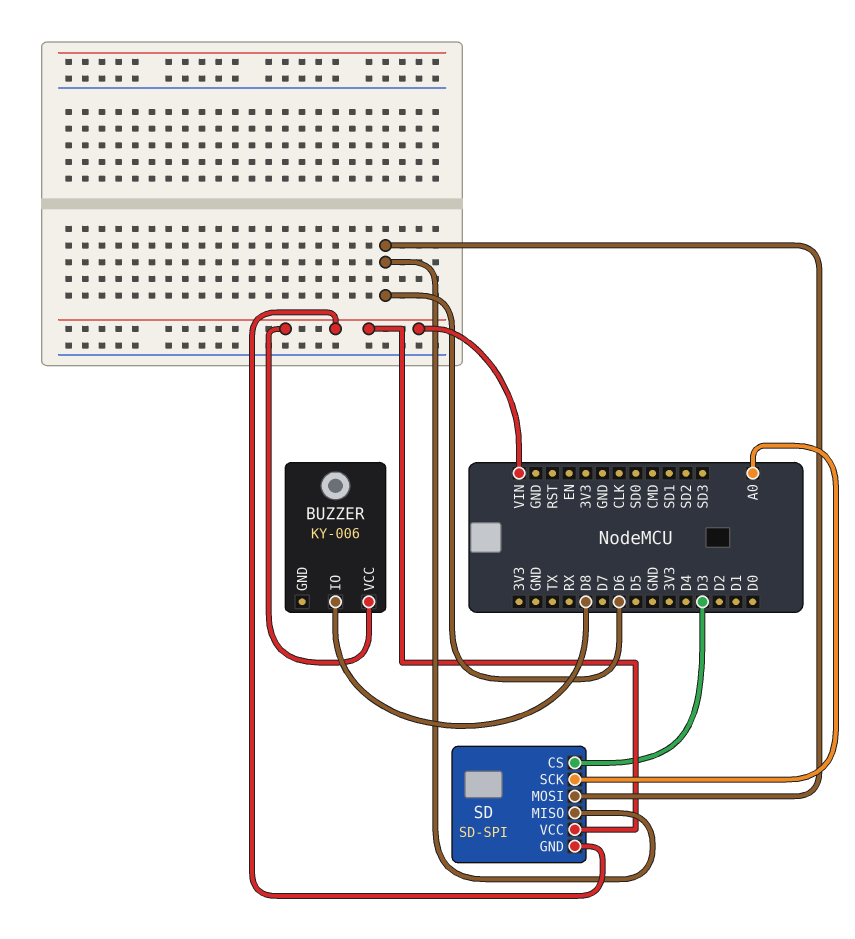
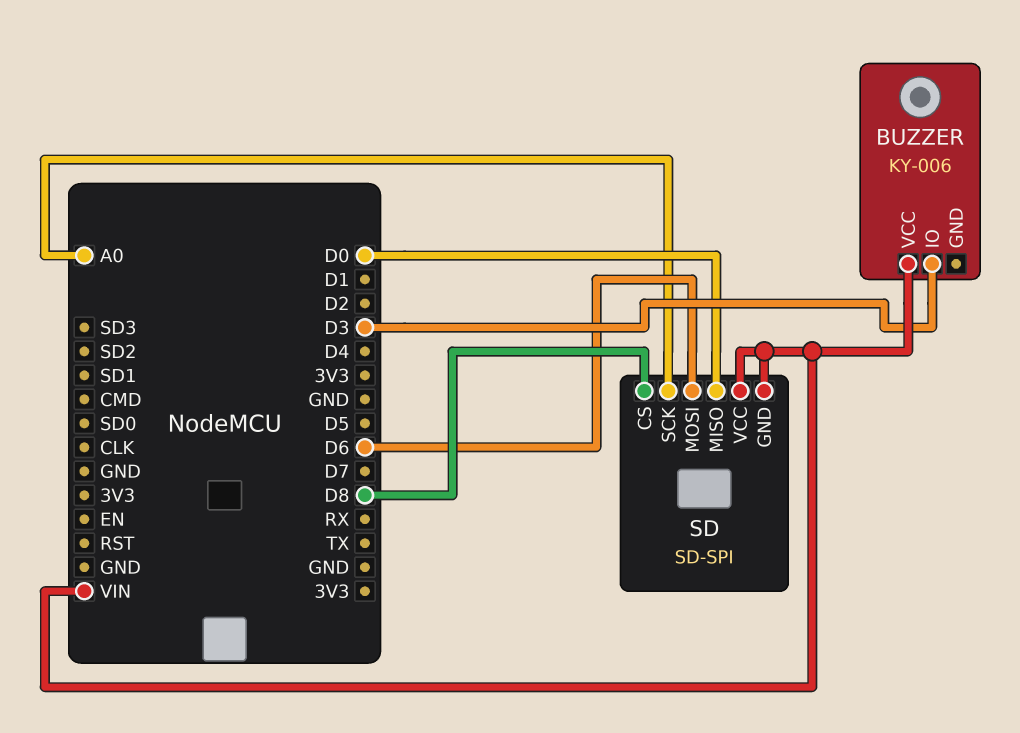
BUZZER pin IO: D8 -> D3
SD pin CS: D3 -> D8
SD pin MISO: D6 -> D0

